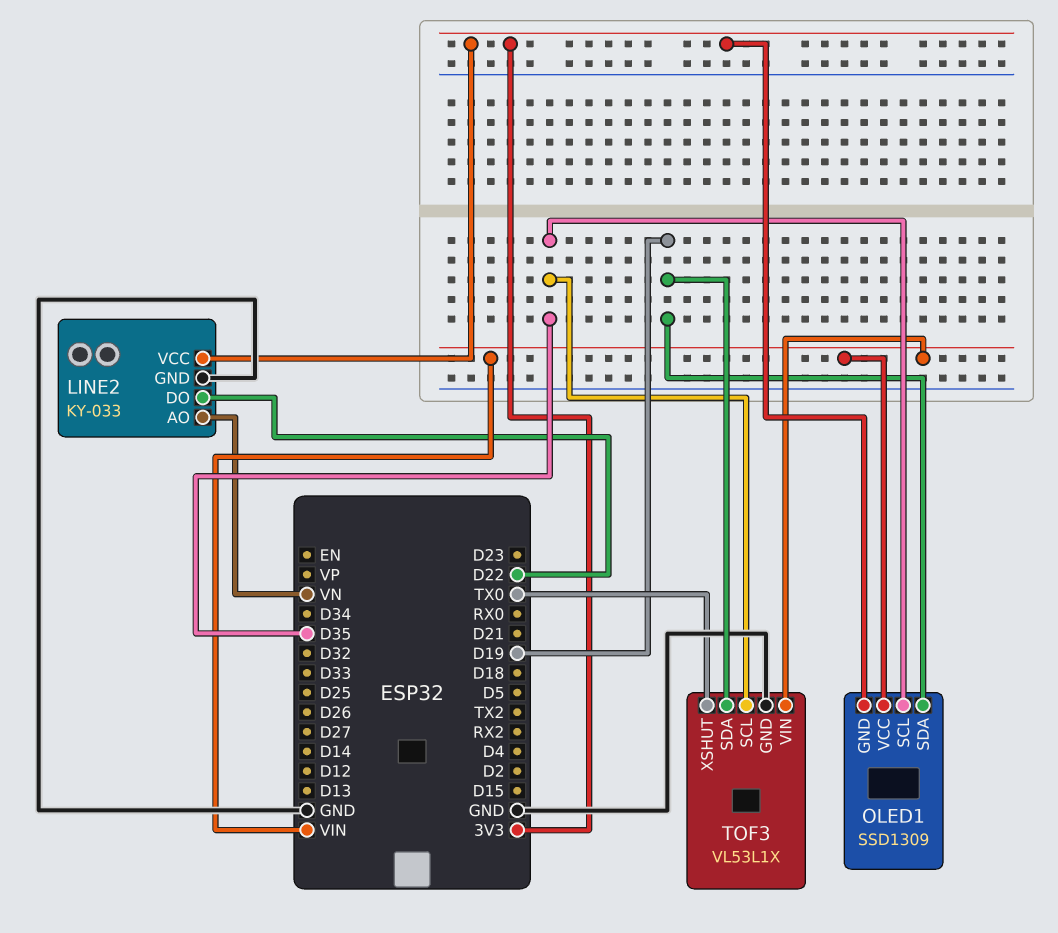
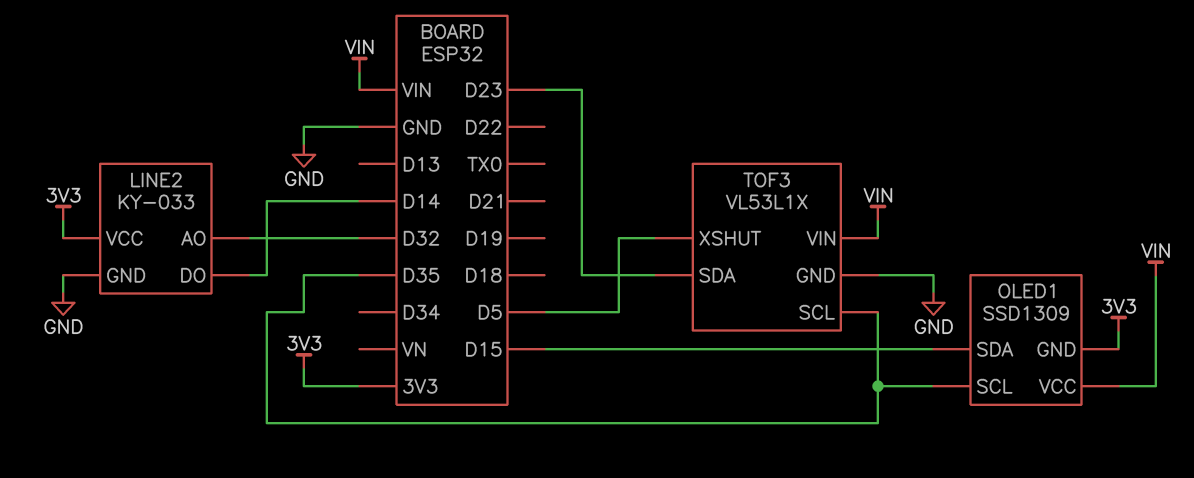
LINE2 pin AO: VN -> D32
LINE2 pin DO: D22 -> D14
OLED1 pin SDA: D19 -> D15
TOF3 pin SDA: D19 -> D23
TOF3 pin XSHUT: TX0 -> D5

